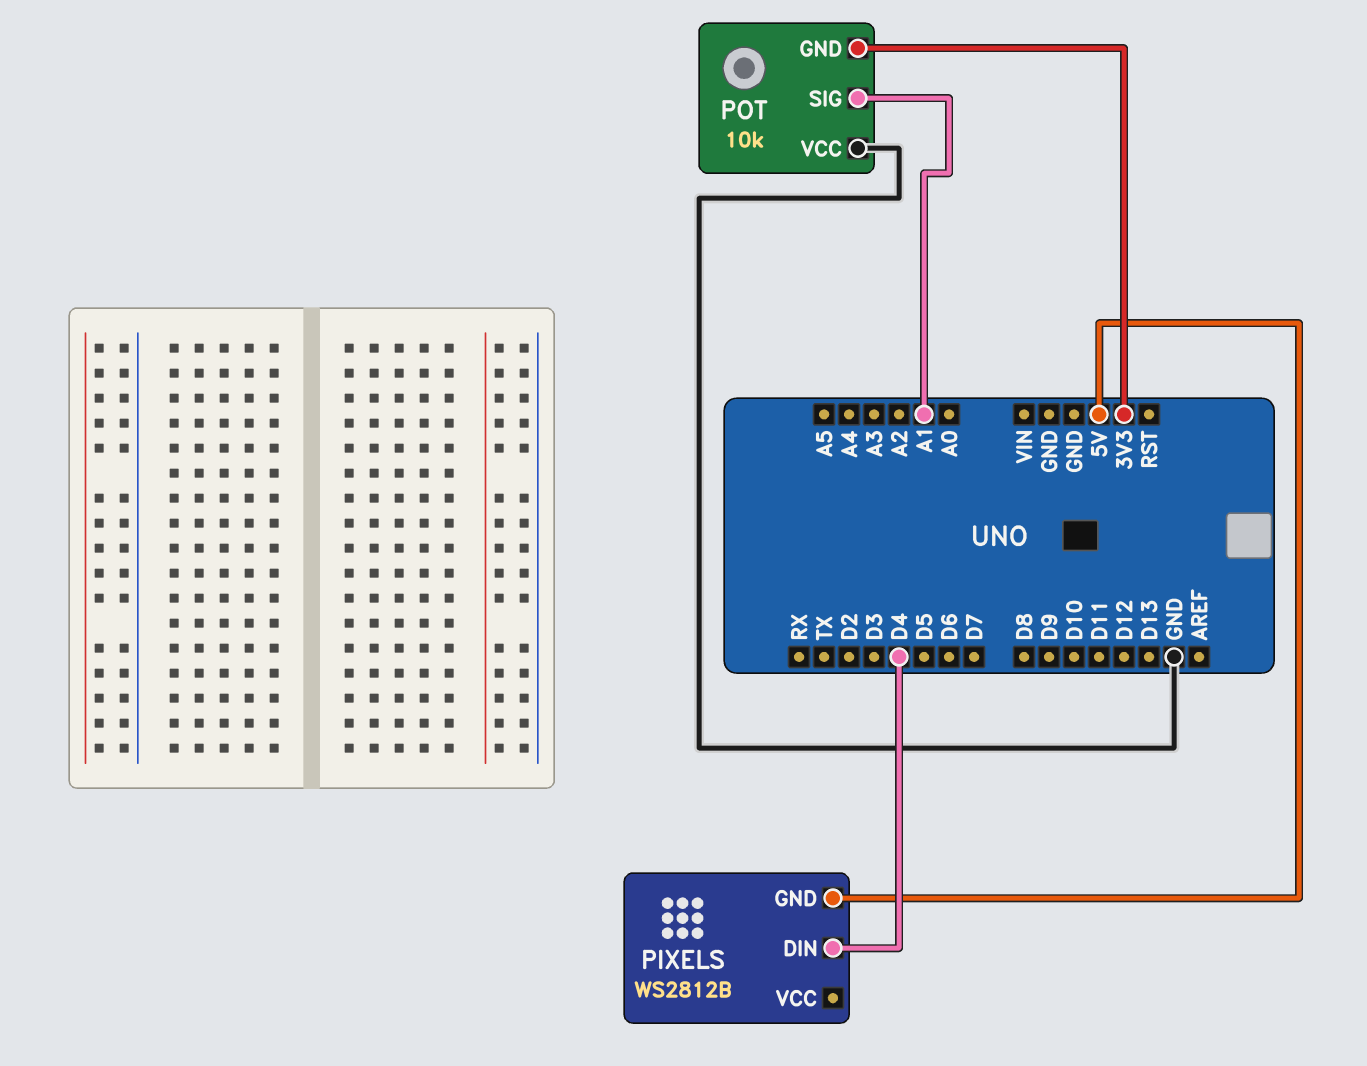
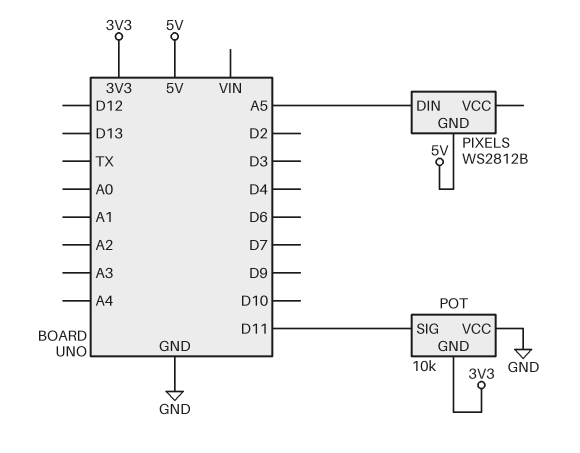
PIXELS pin DIN: D4 -> A5
POT pin SIG: A1 -> D11

